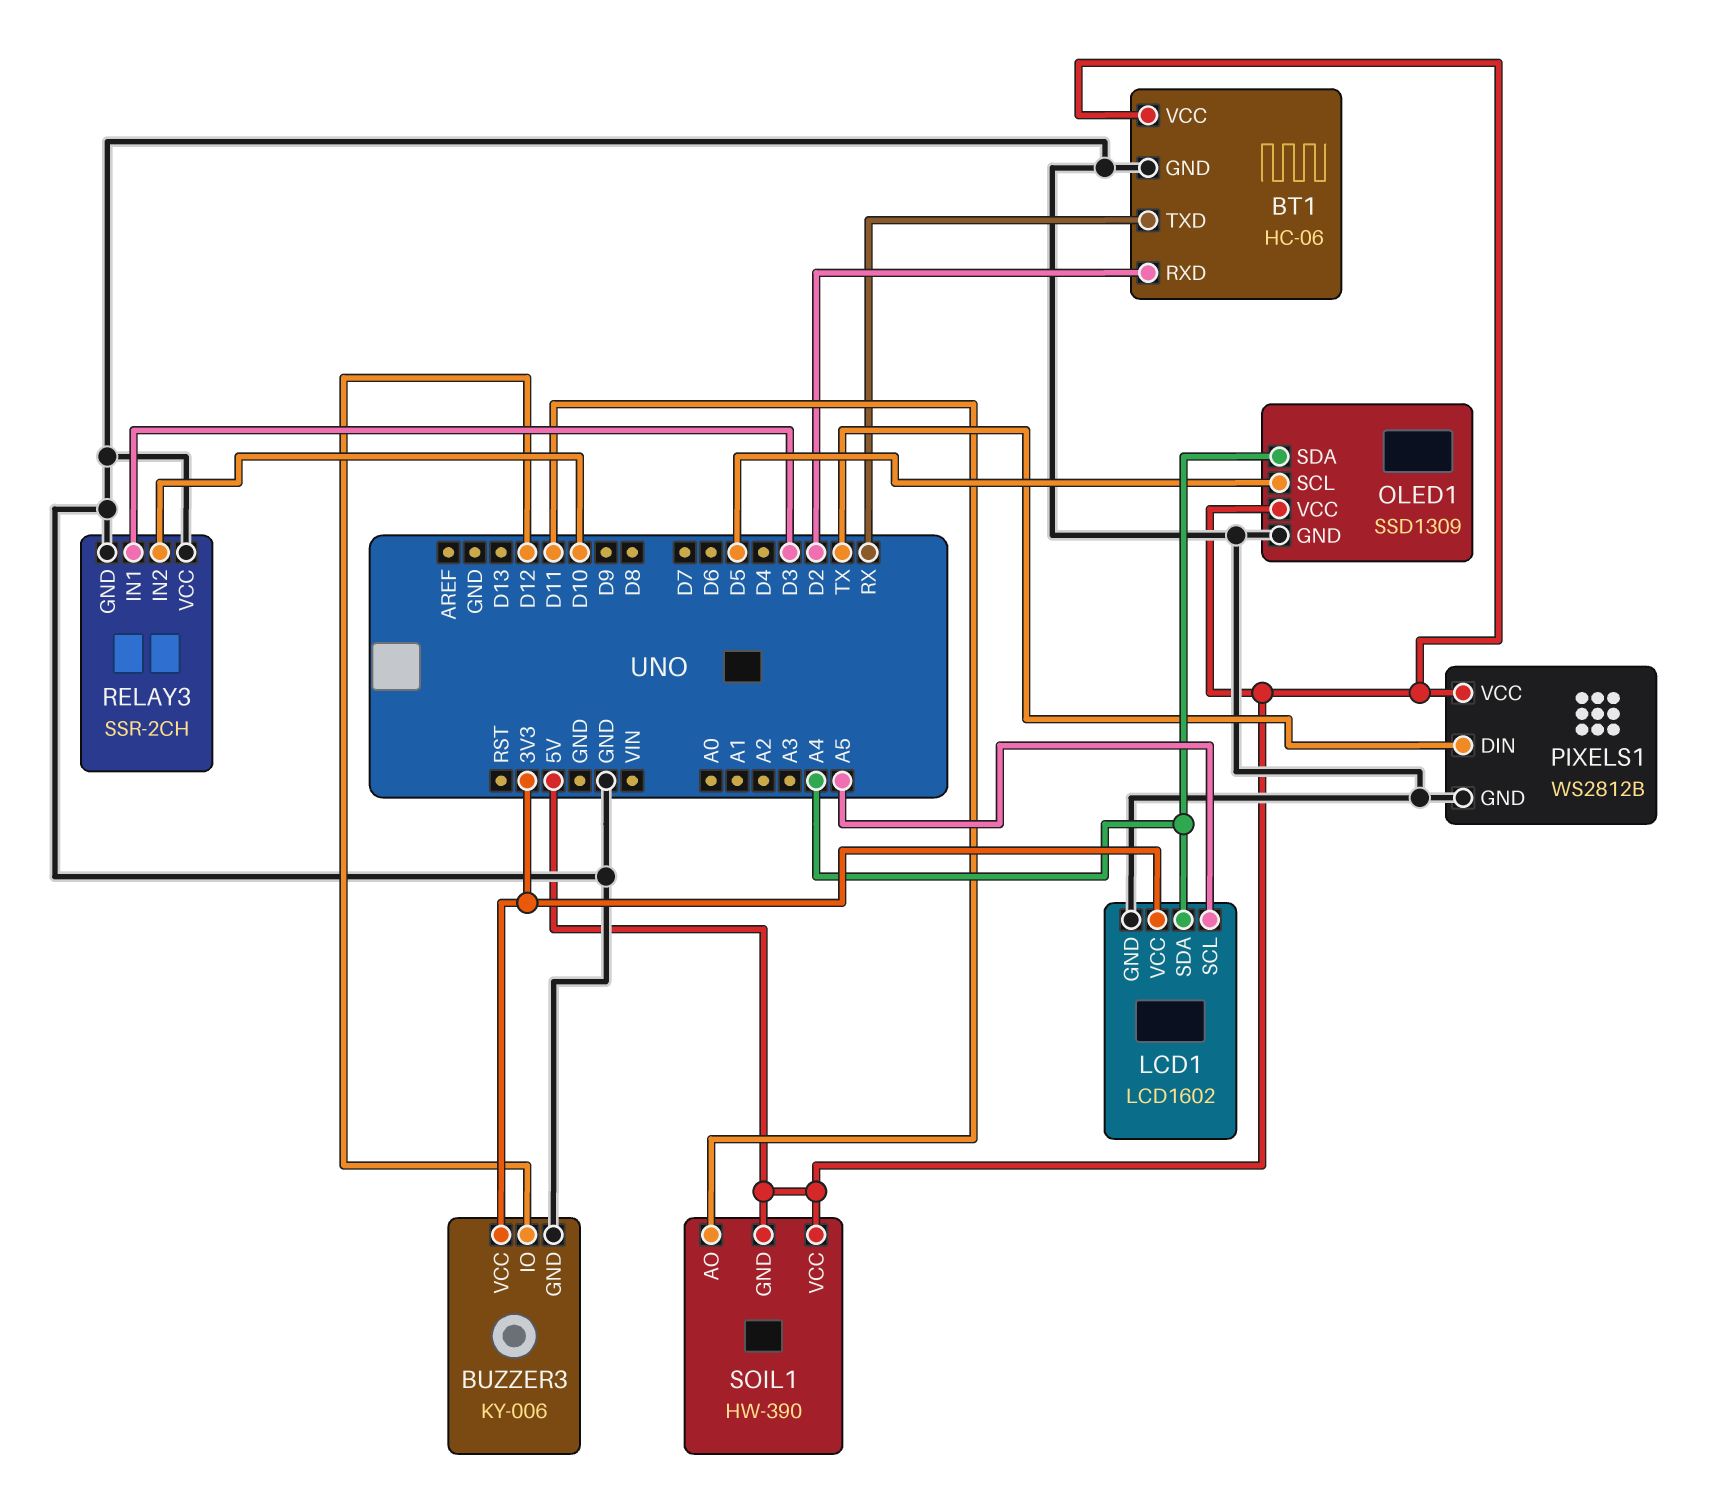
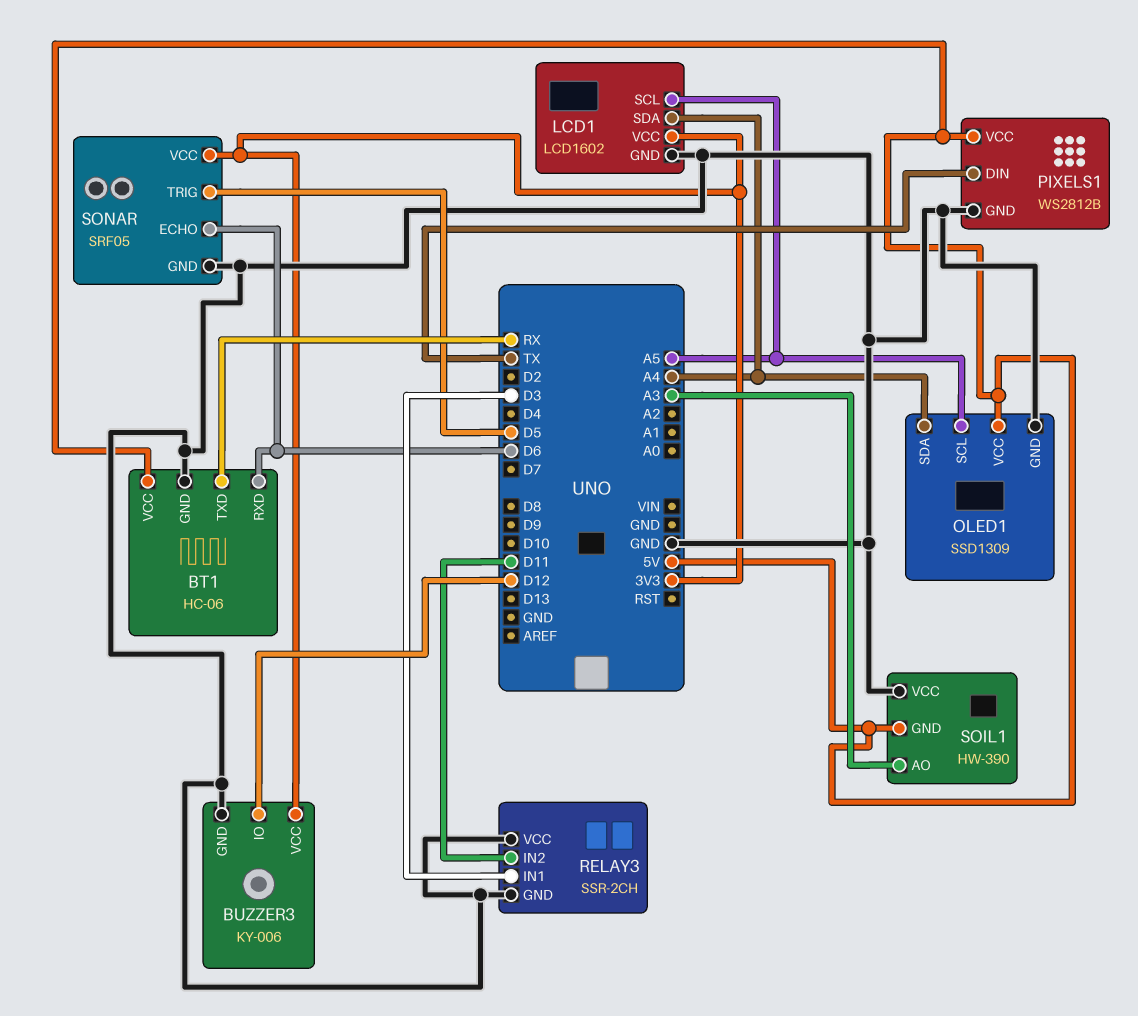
BT1 pin RXD: D2 -> D6
OLED1 pin SCL: D5 -> A5
RELAY3 pin IN2: D10 -> D11
SOIL1 pin AO: D11 -> A3
SOIL1 pin VCC: 5V -> GND
SONAR: none -> SRF05
SONAR pin ECHO: none -> D6
SONAR pin GND: none -> GND
SONAR pin TRIG: none -> D5
SONAR pin VCC: none -> 3V3

